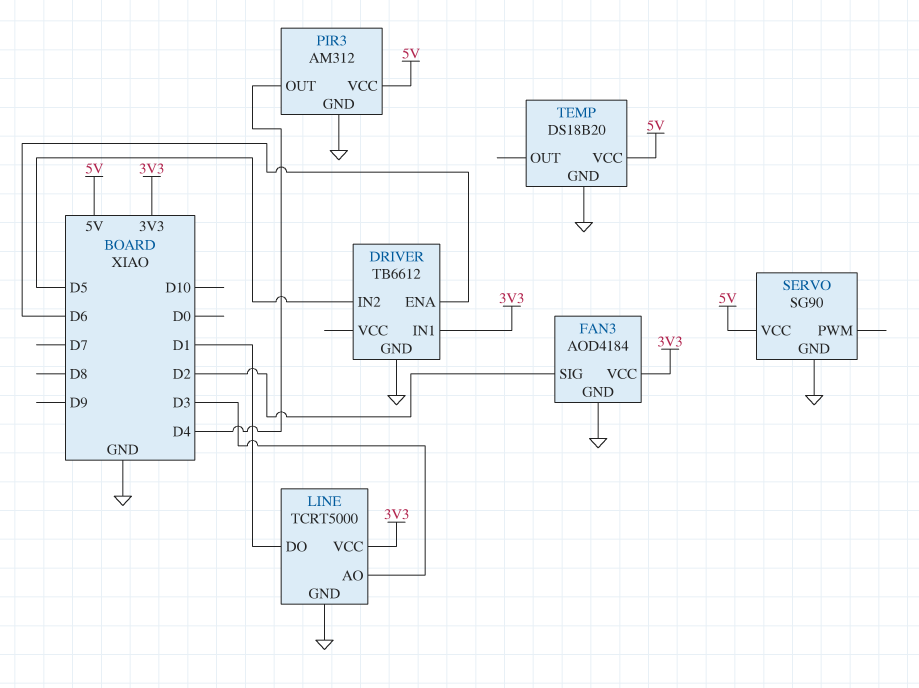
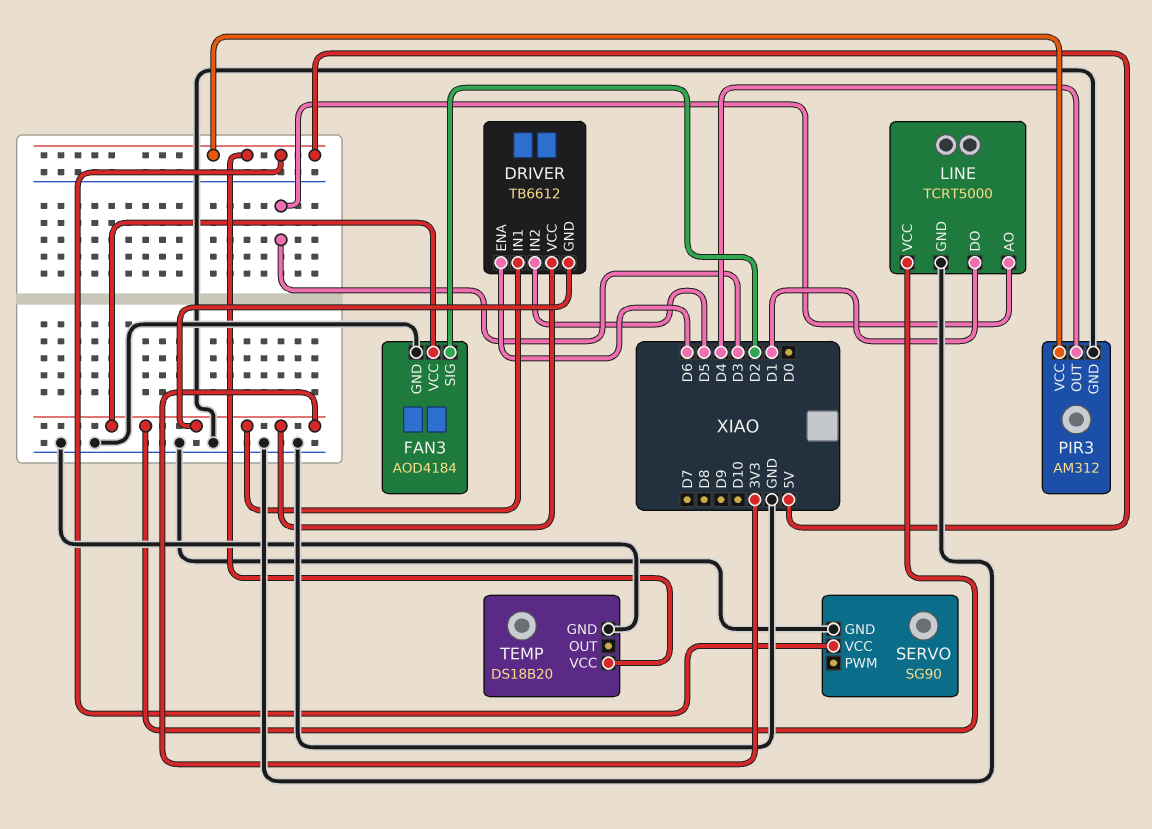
DRIVER pin GND: GND -> 3V3
DRIVER pin VCC: none -> 3V3

